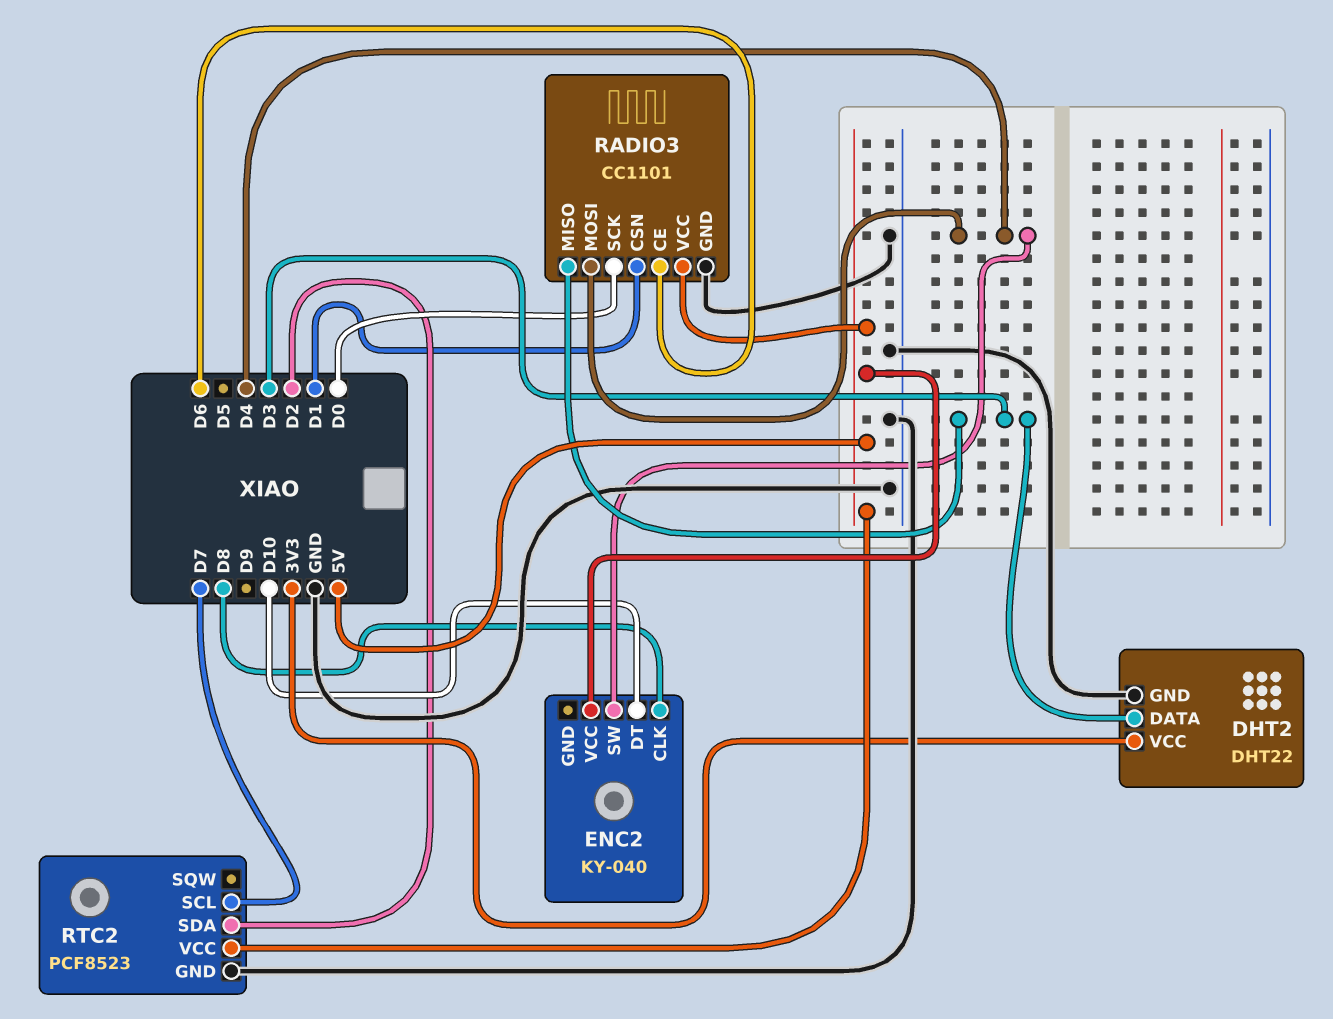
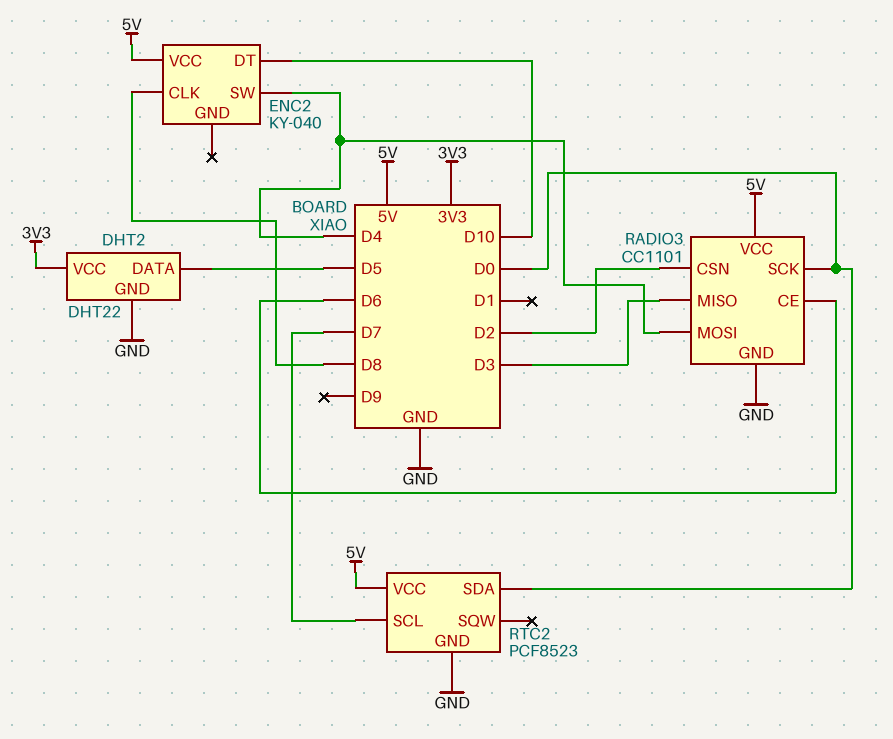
DHT2 pin DATA: D3 -> D5
RADIO3 pin CSN: D1 -> D2
RTC2 pin SDA: D2 -> D0

